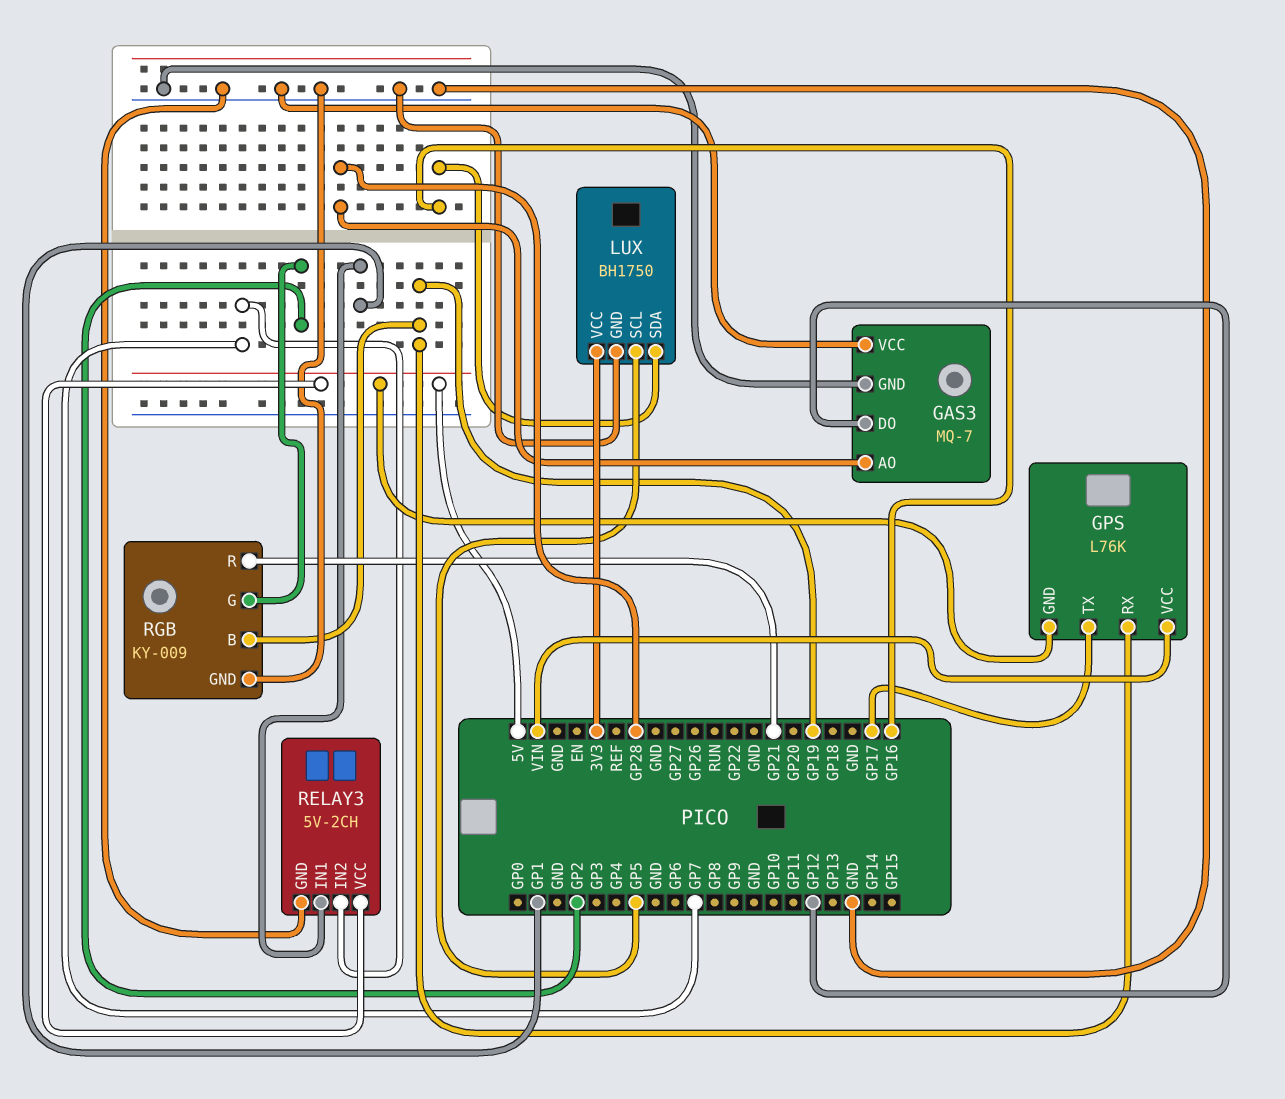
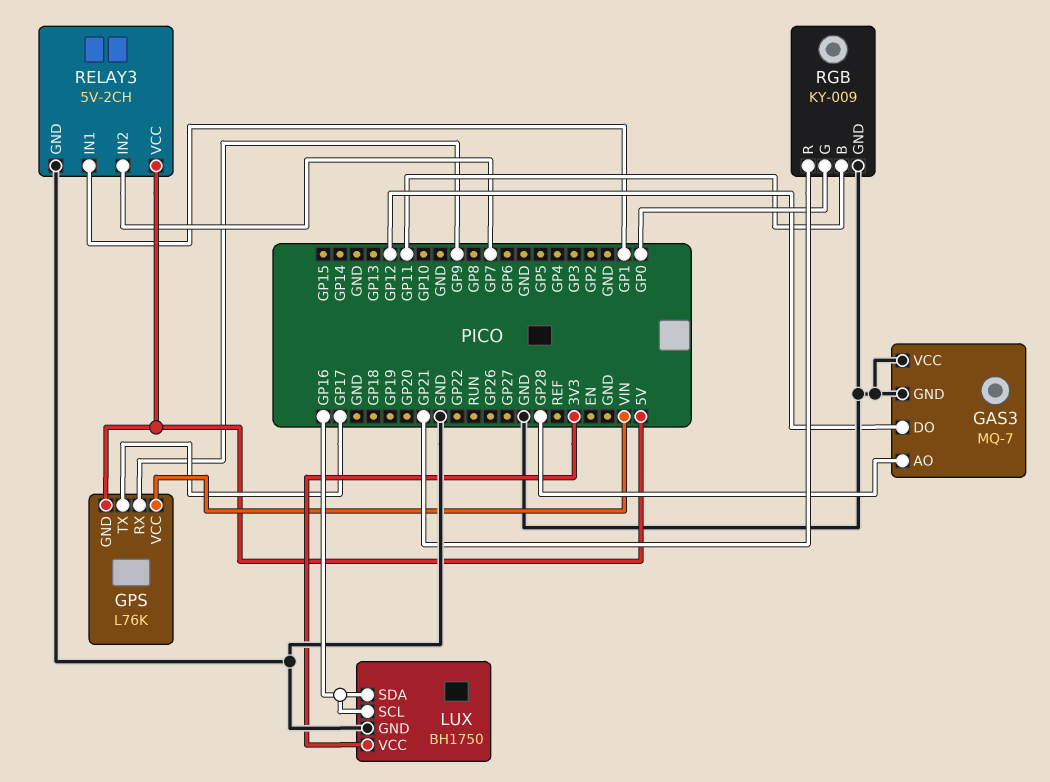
GPS pin RX: GP19 -> GP9
LUX pin SCL: GP5 -> GP16
RGB pin B: GP19 -> GP11
RGB pin G: GP2 -> GP0

